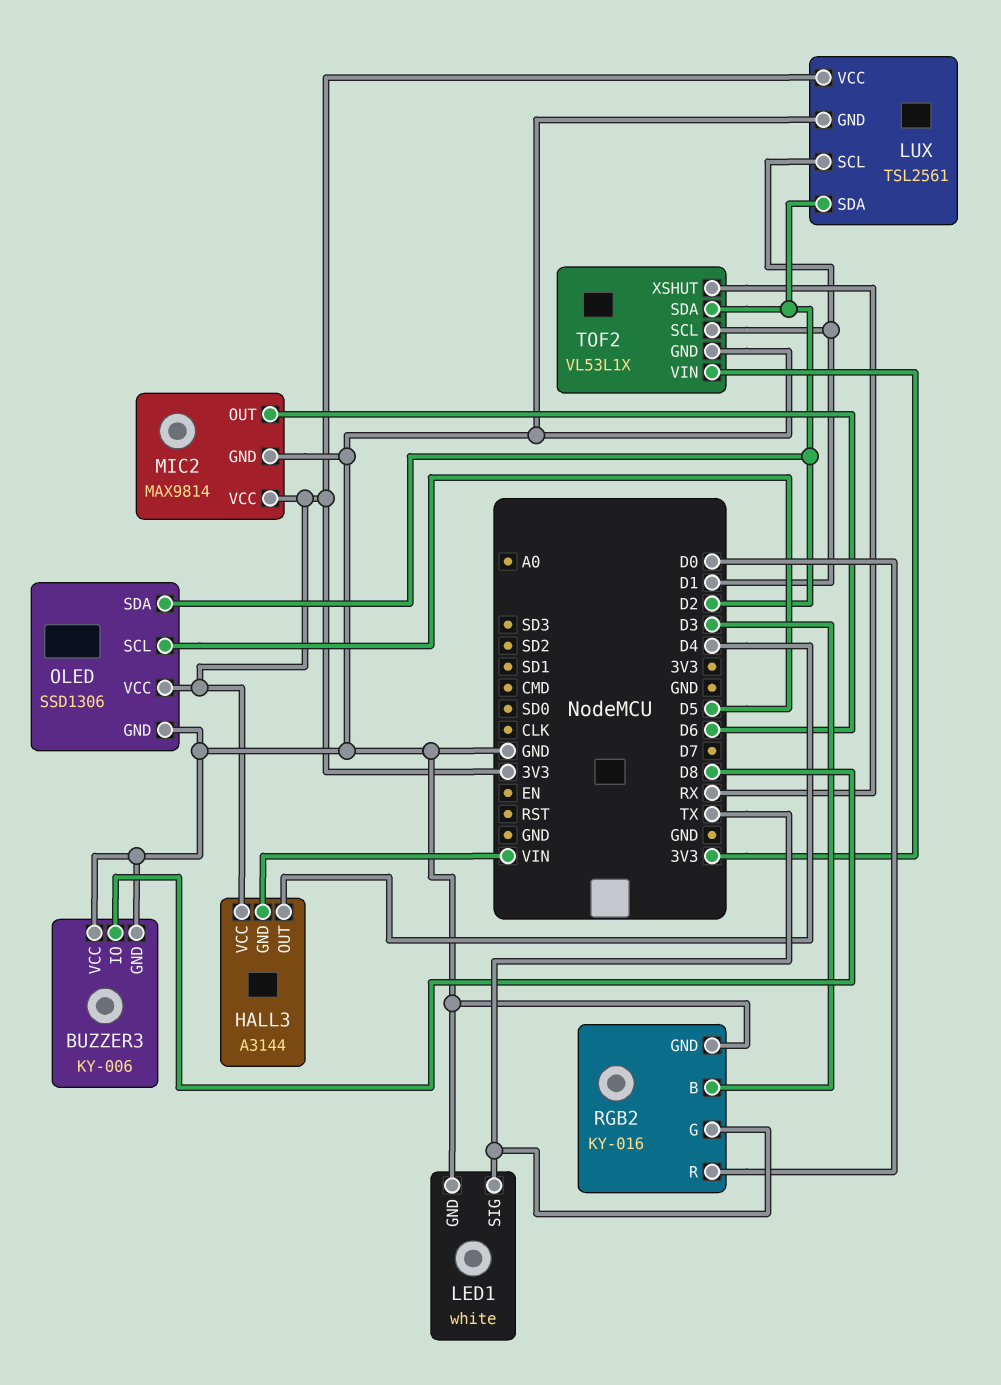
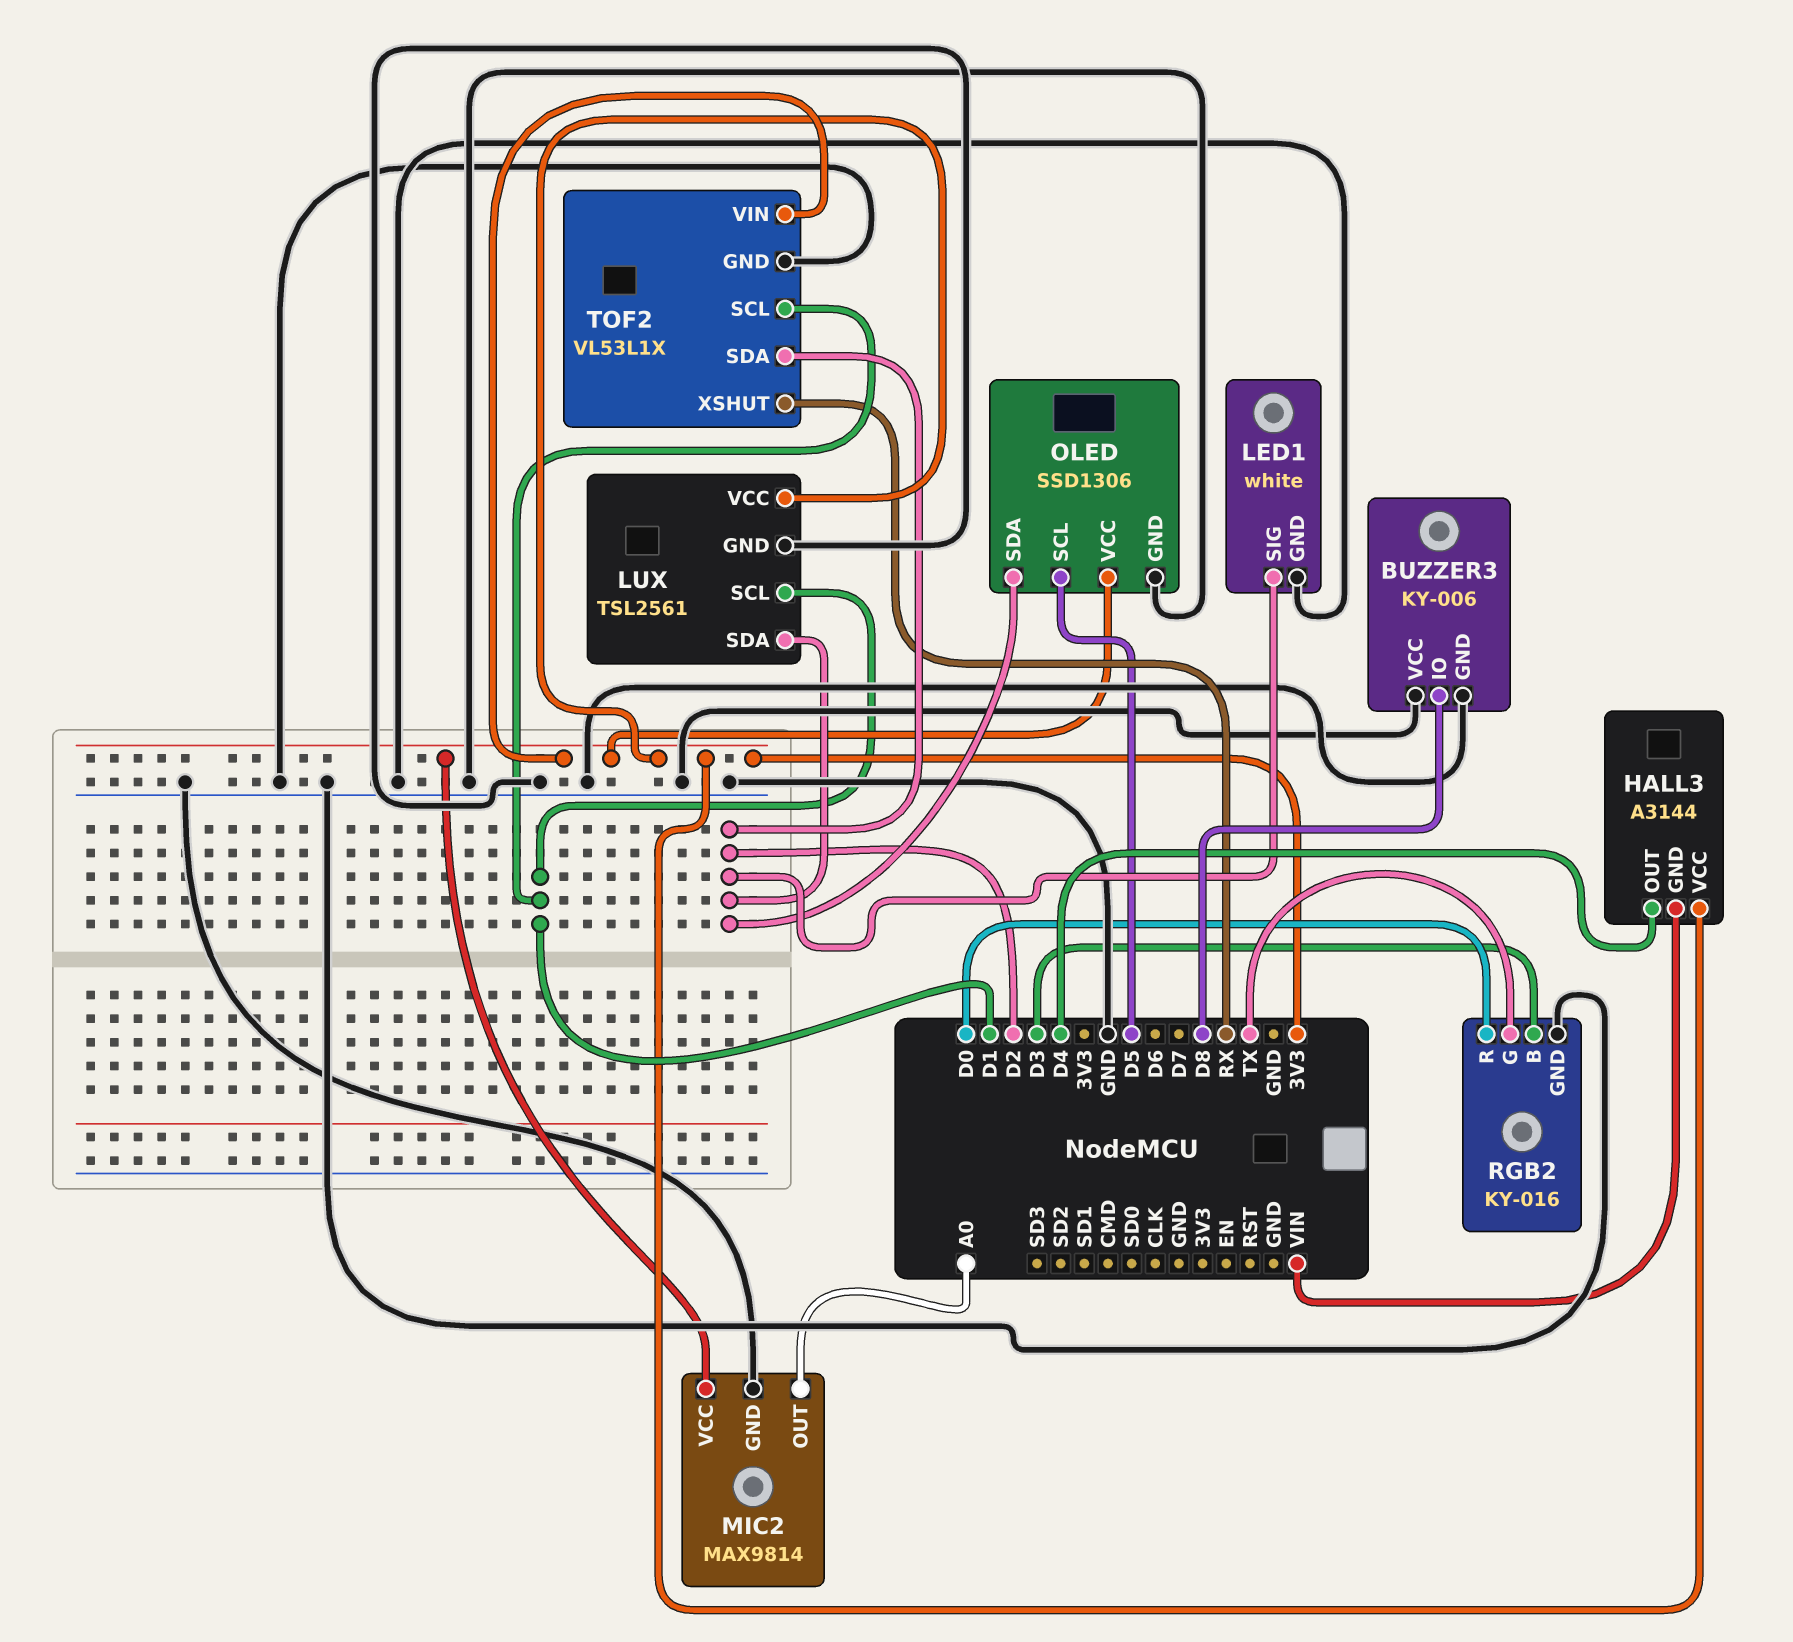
LED1 pin SIG: TX -> D2
MIC2 pin OUT: D6 -> A0

